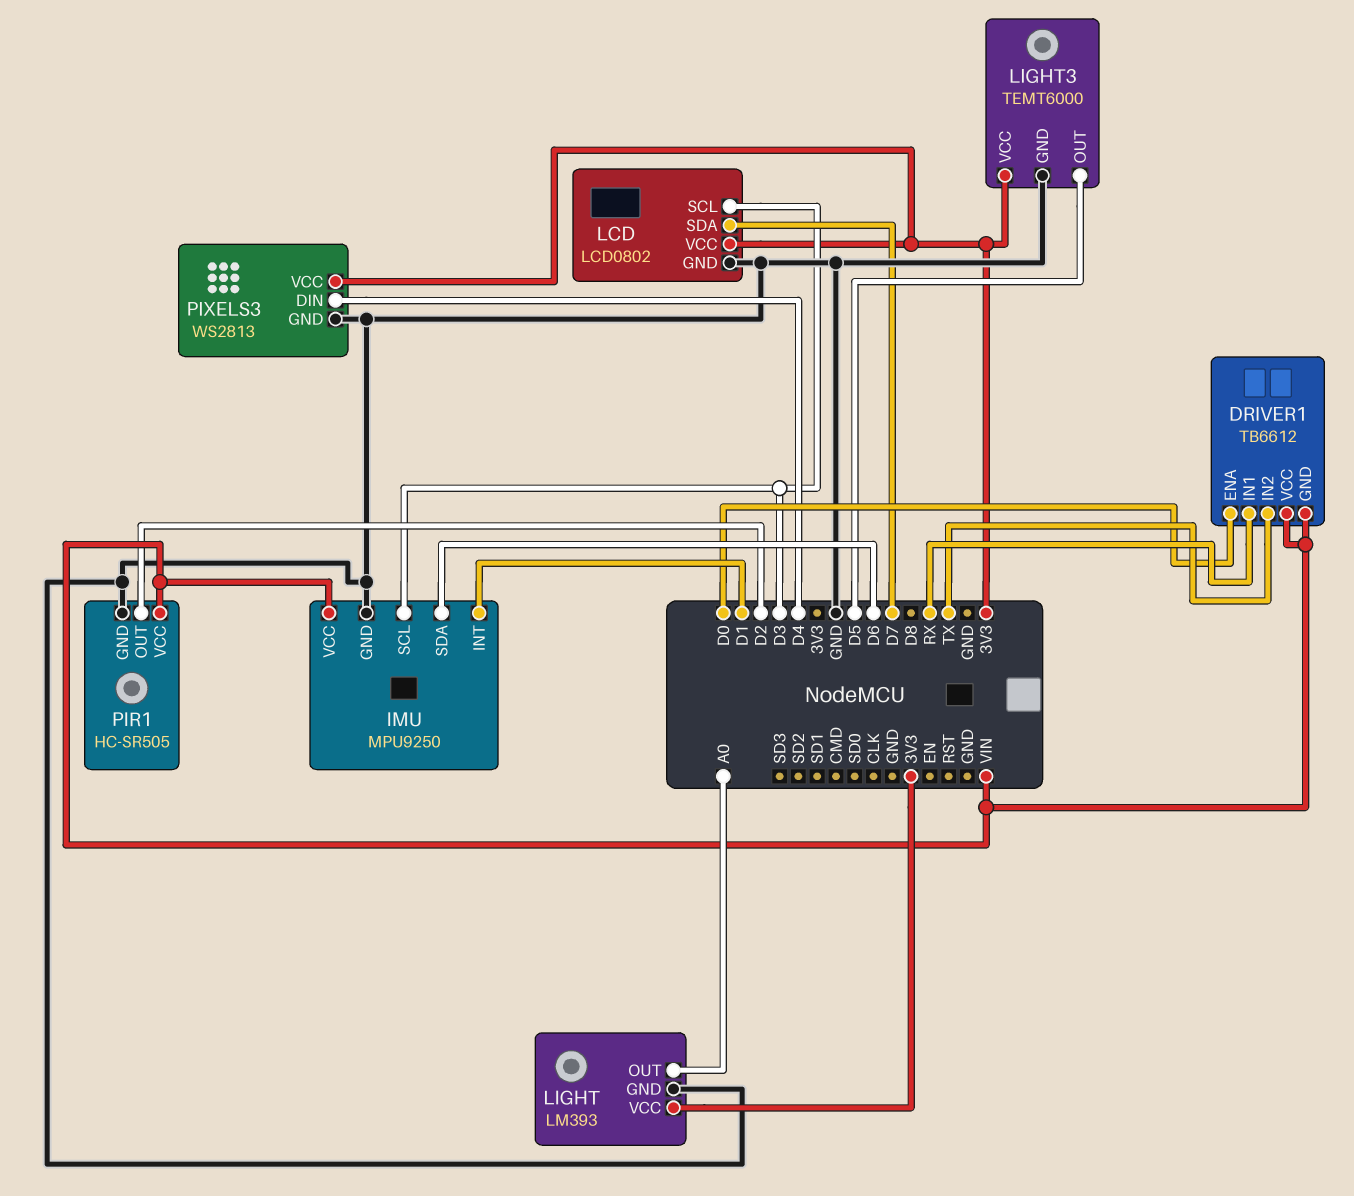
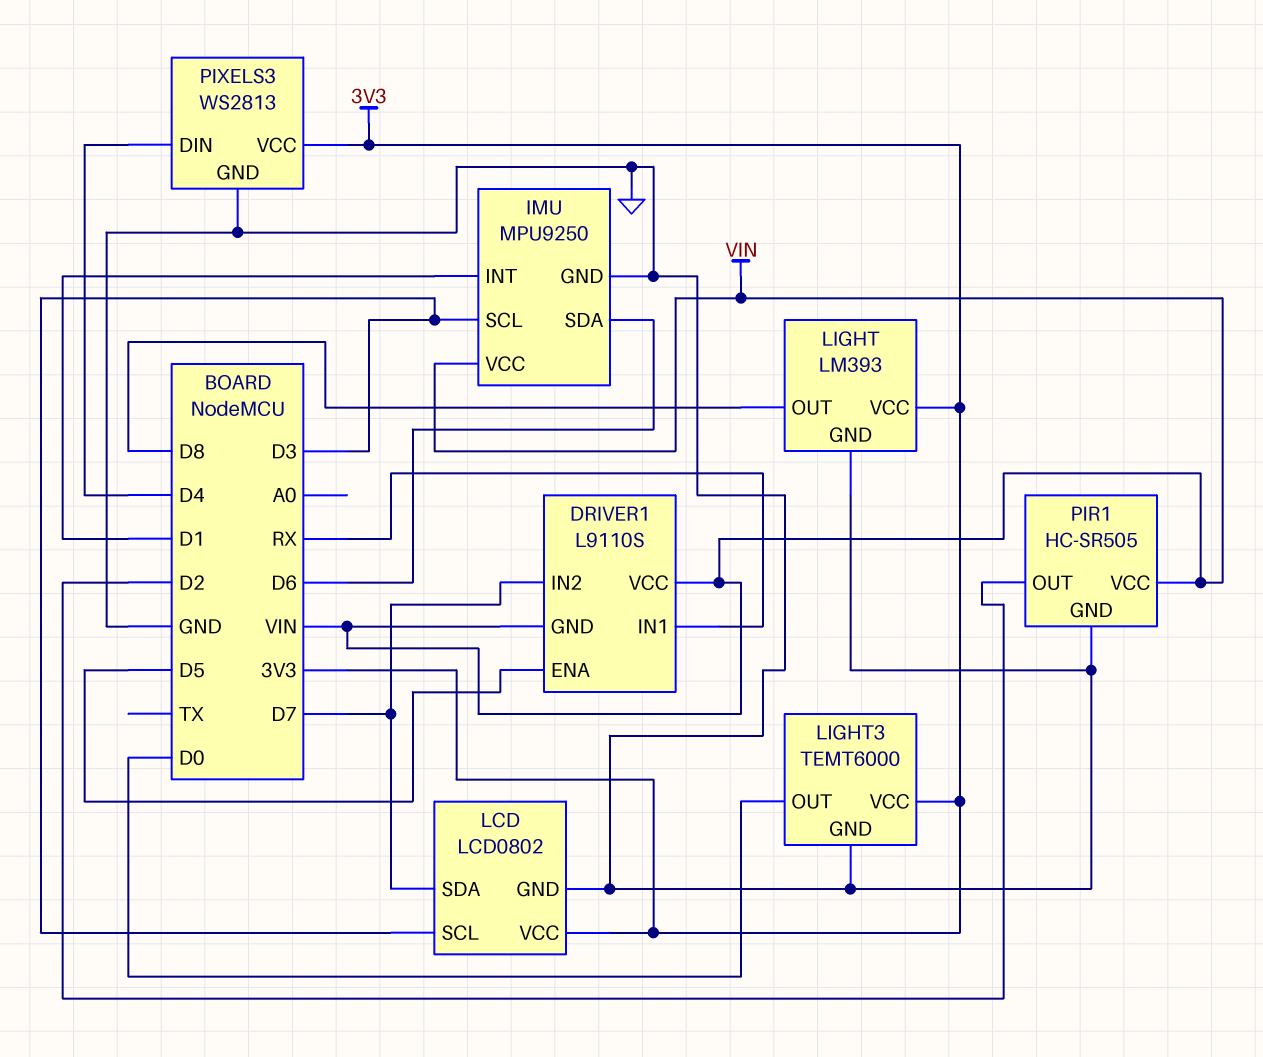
DRIVER1: TB6612 -> L9110S
DRIVER1 pin ENA: D0 -> D5
DRIVER1 pin IN2: TX -> D7
LIGHT pin OUT: A0 -> D8
LIGHT3 pin OUT: D5 -> D0

